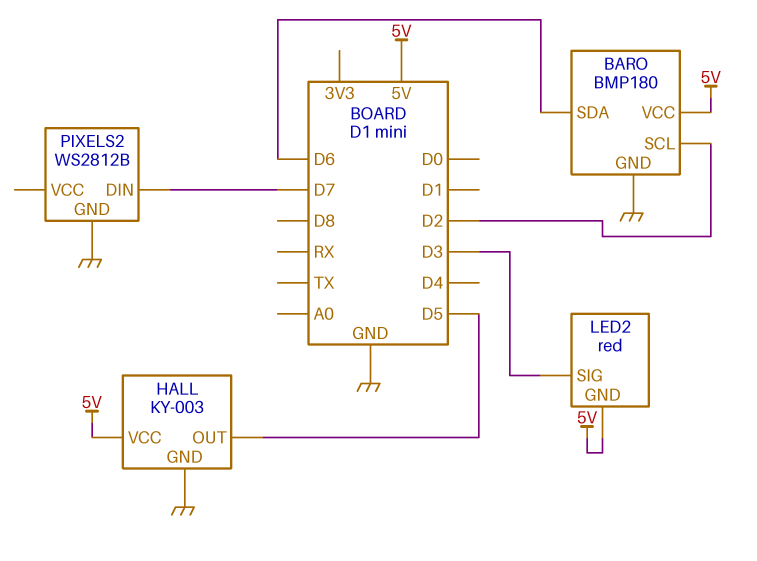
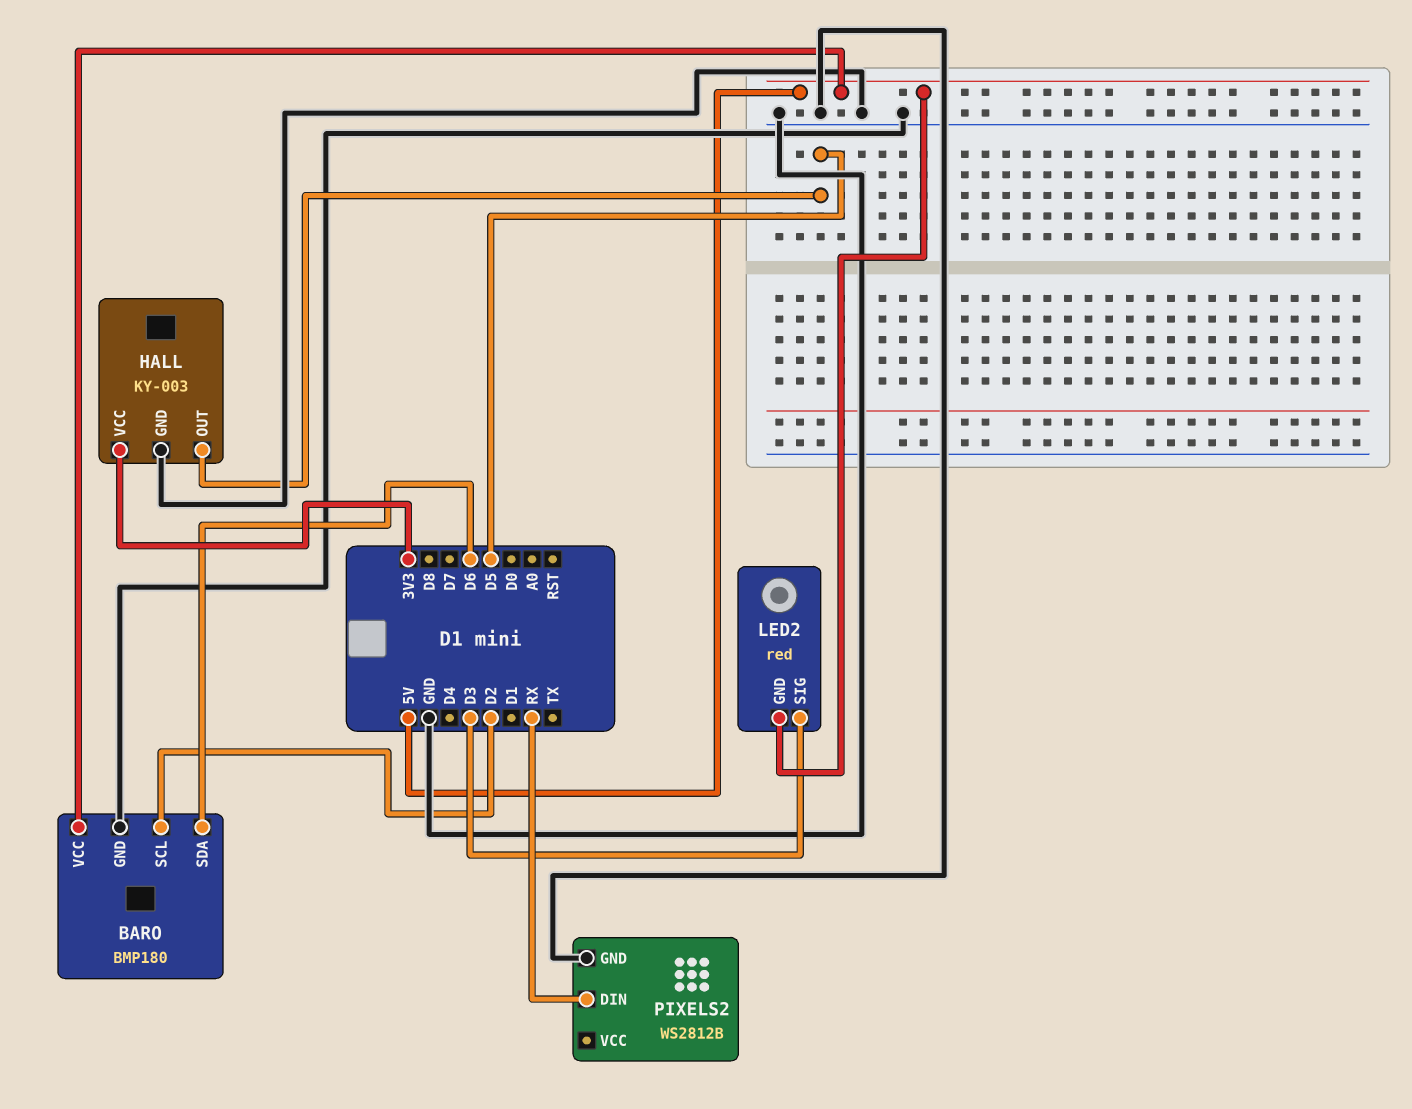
HALL pin VCC: 5V -> 3V3
PIXELS2 pin DIN: D7 -> RX

